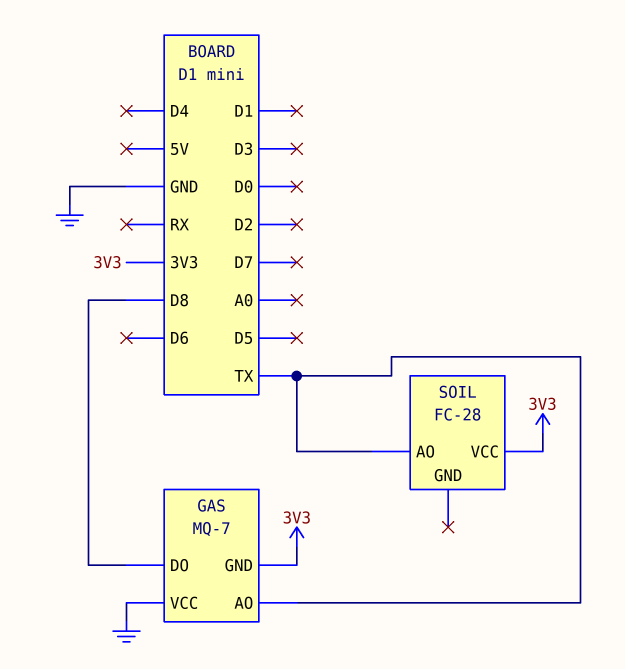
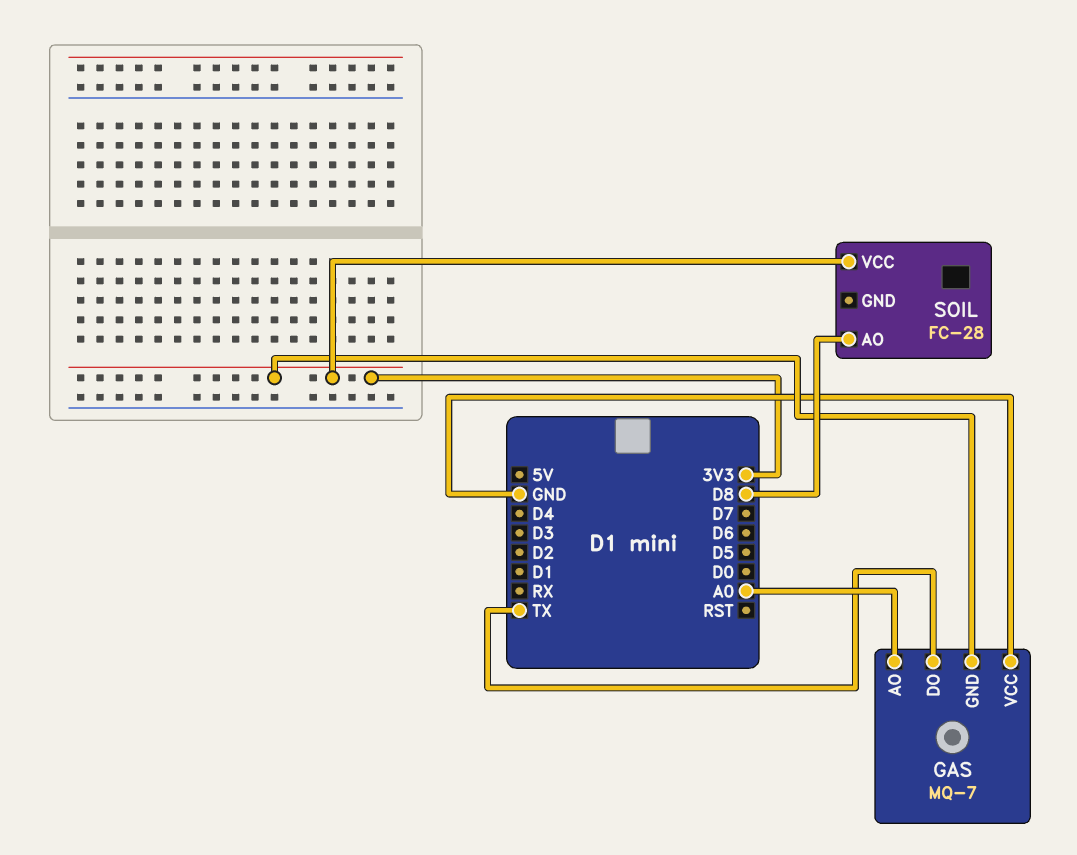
GAS pin AO: TX -> A0
GAS pin DO: D8 -> TX
SOIL pin AO: TX -> D8

